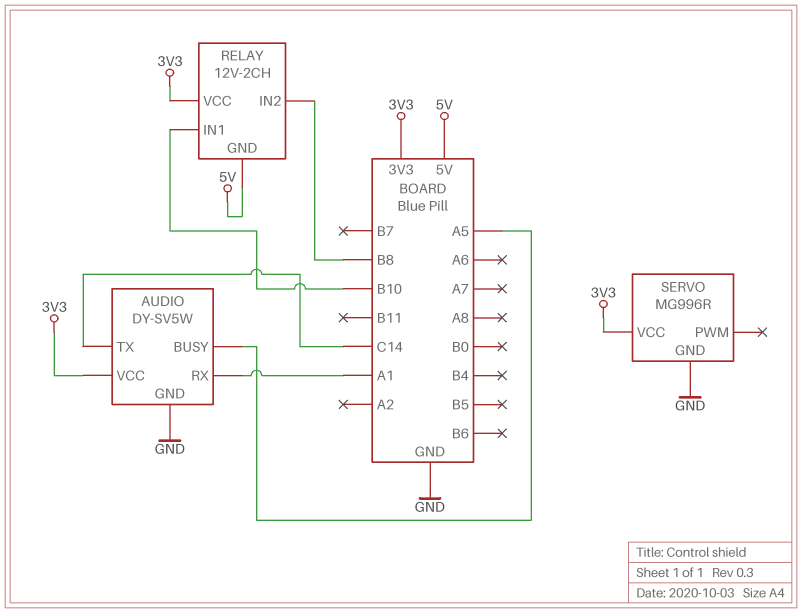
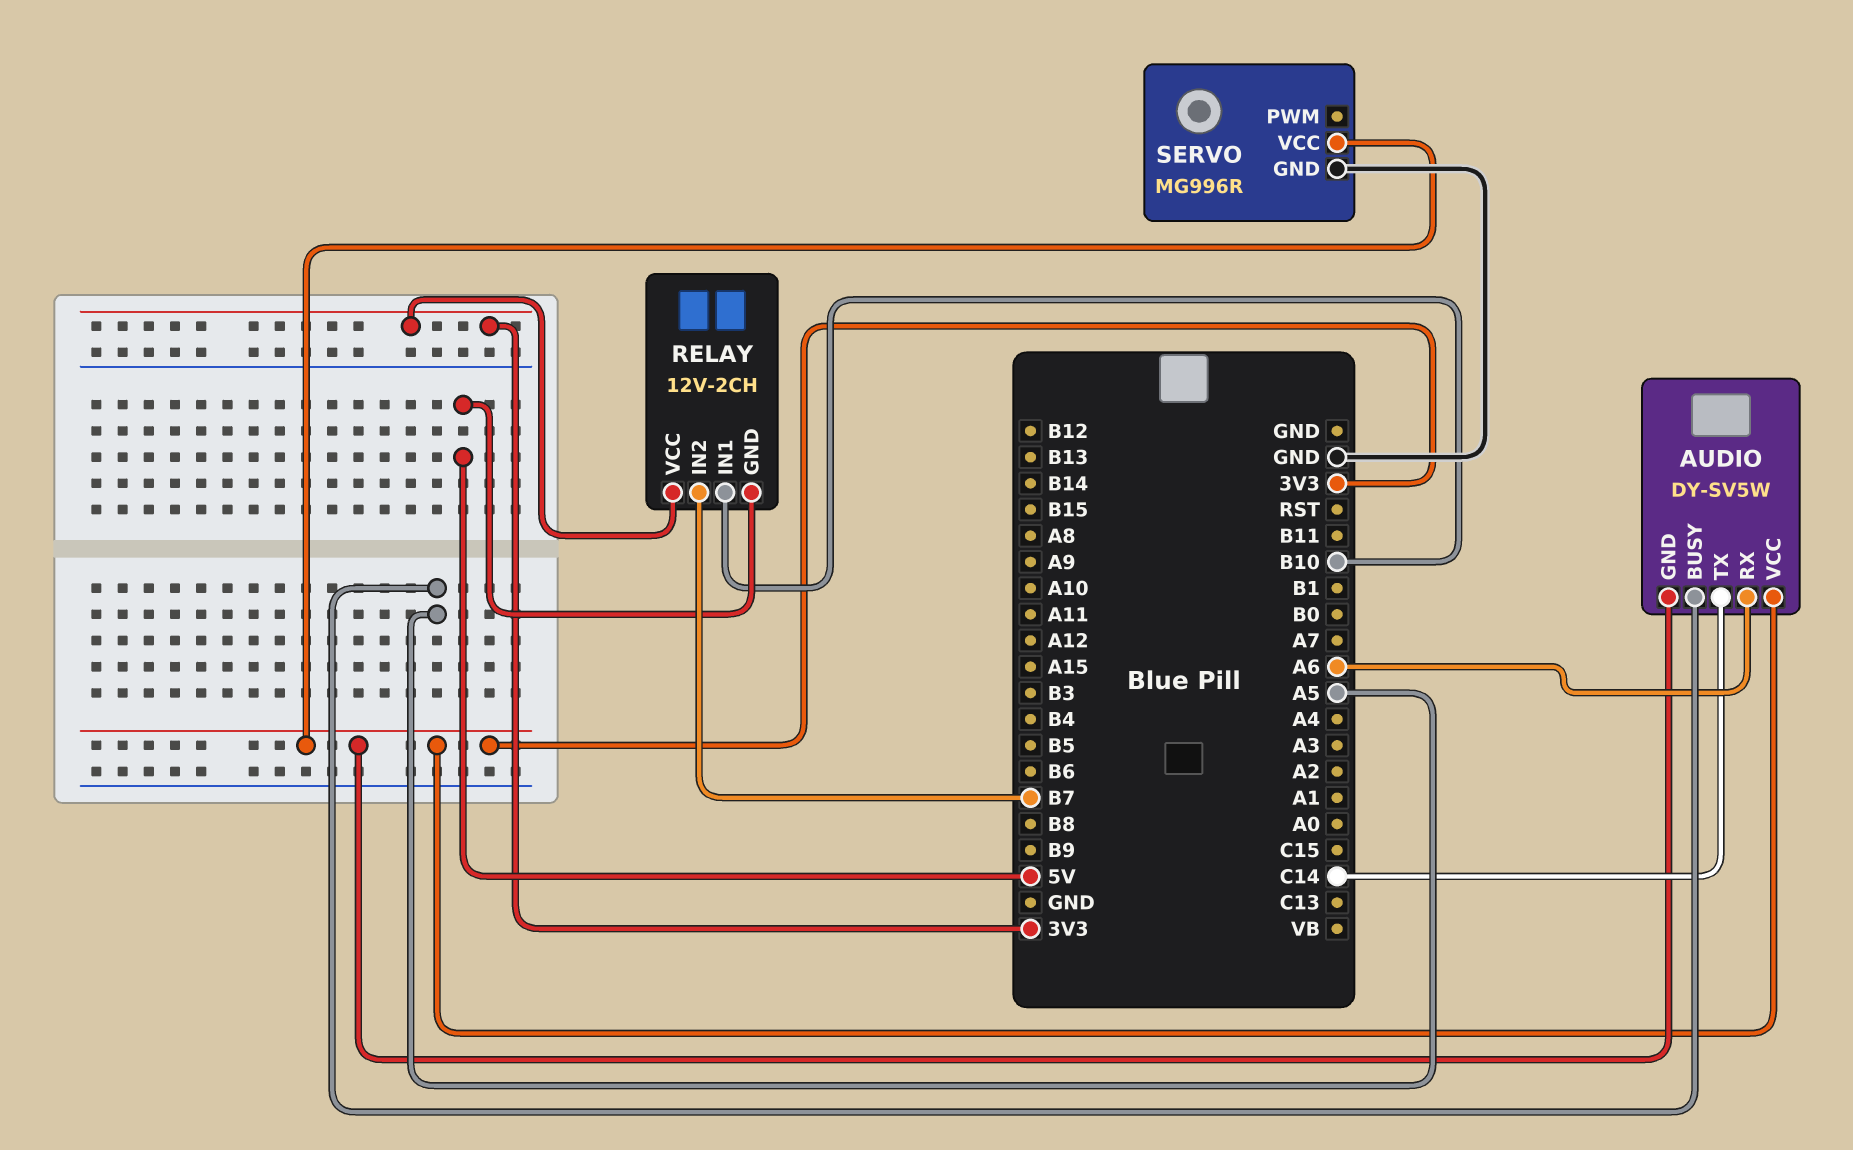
AUDIO pin GND: GND -> 3V3
AUDIO pin RX: A1 -> A6
RELAY pin IN2: B8 -> B7

